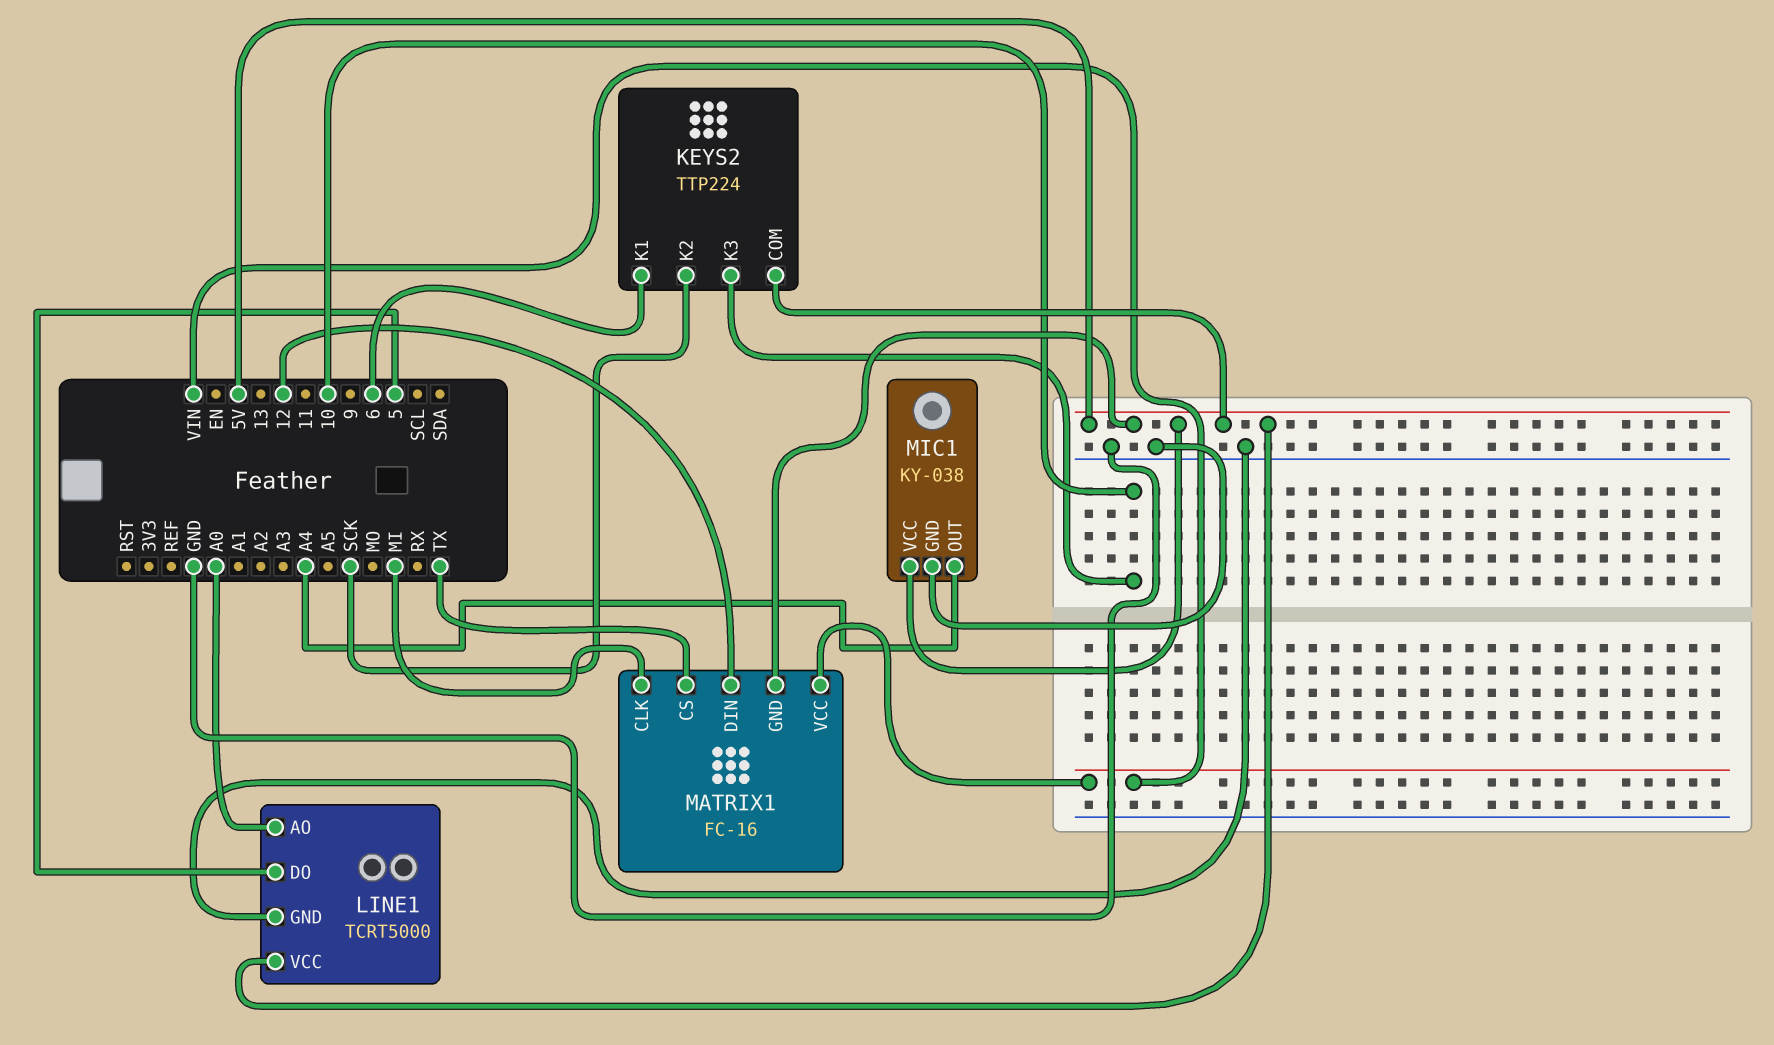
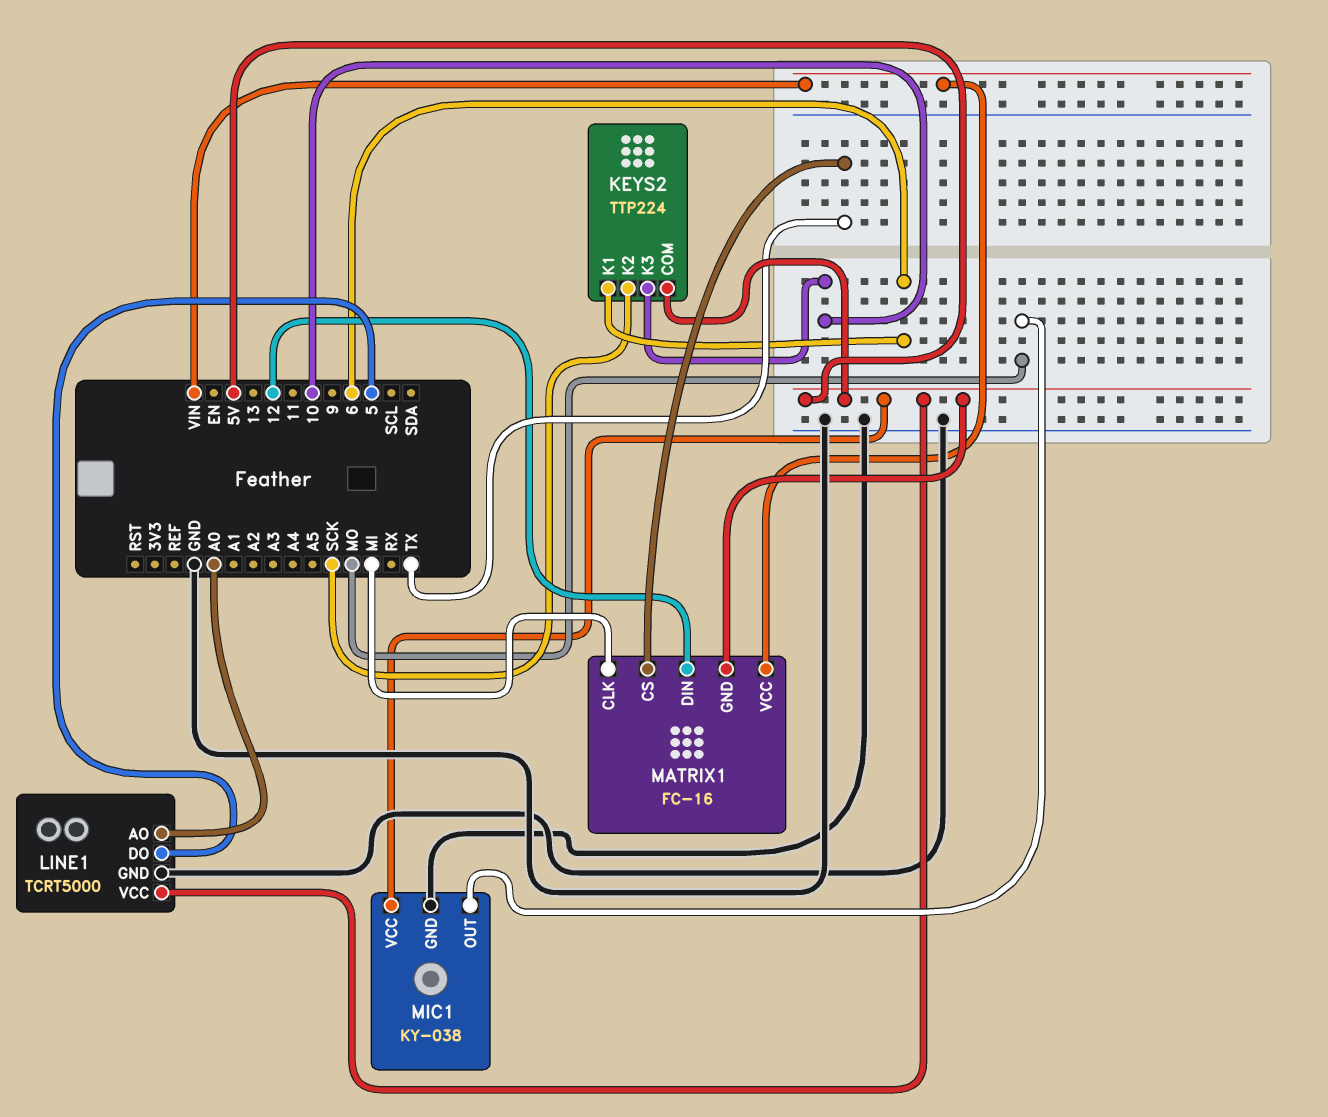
MIC1 pin OUT: A4 -> MO

